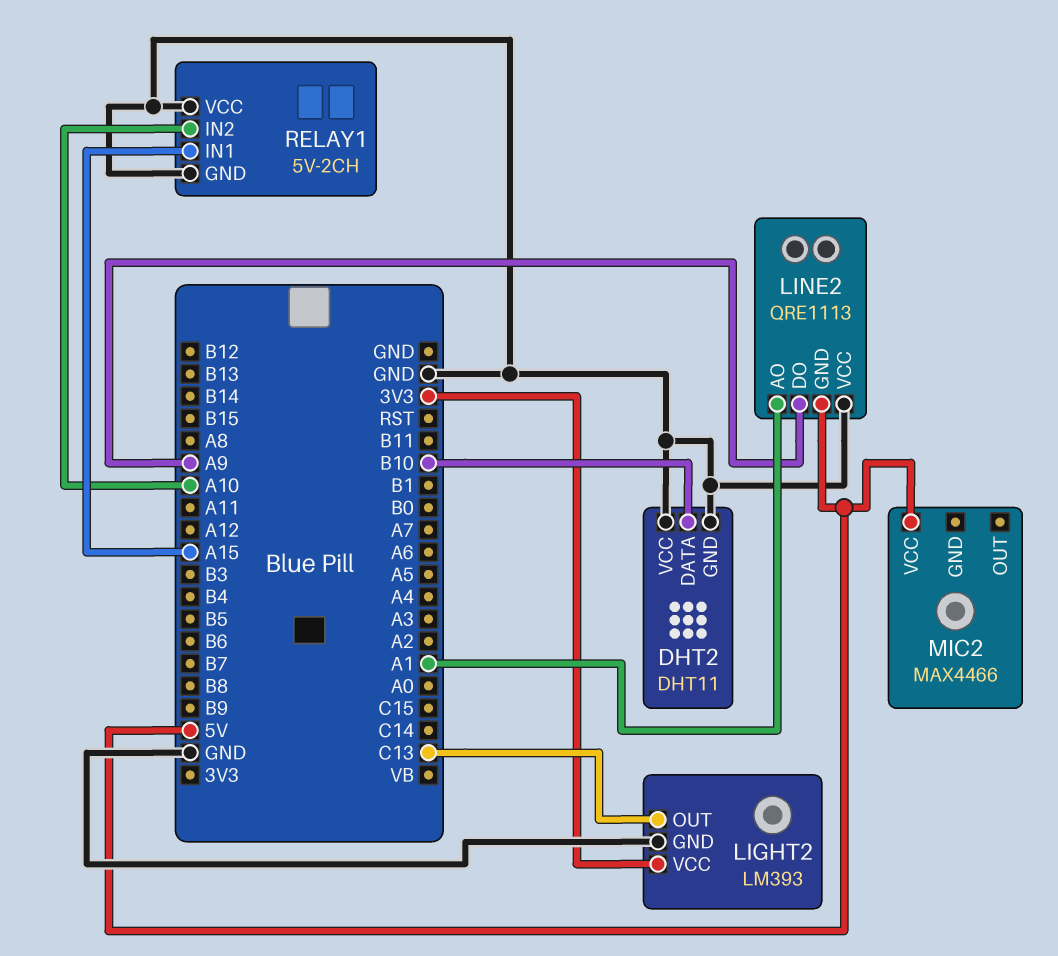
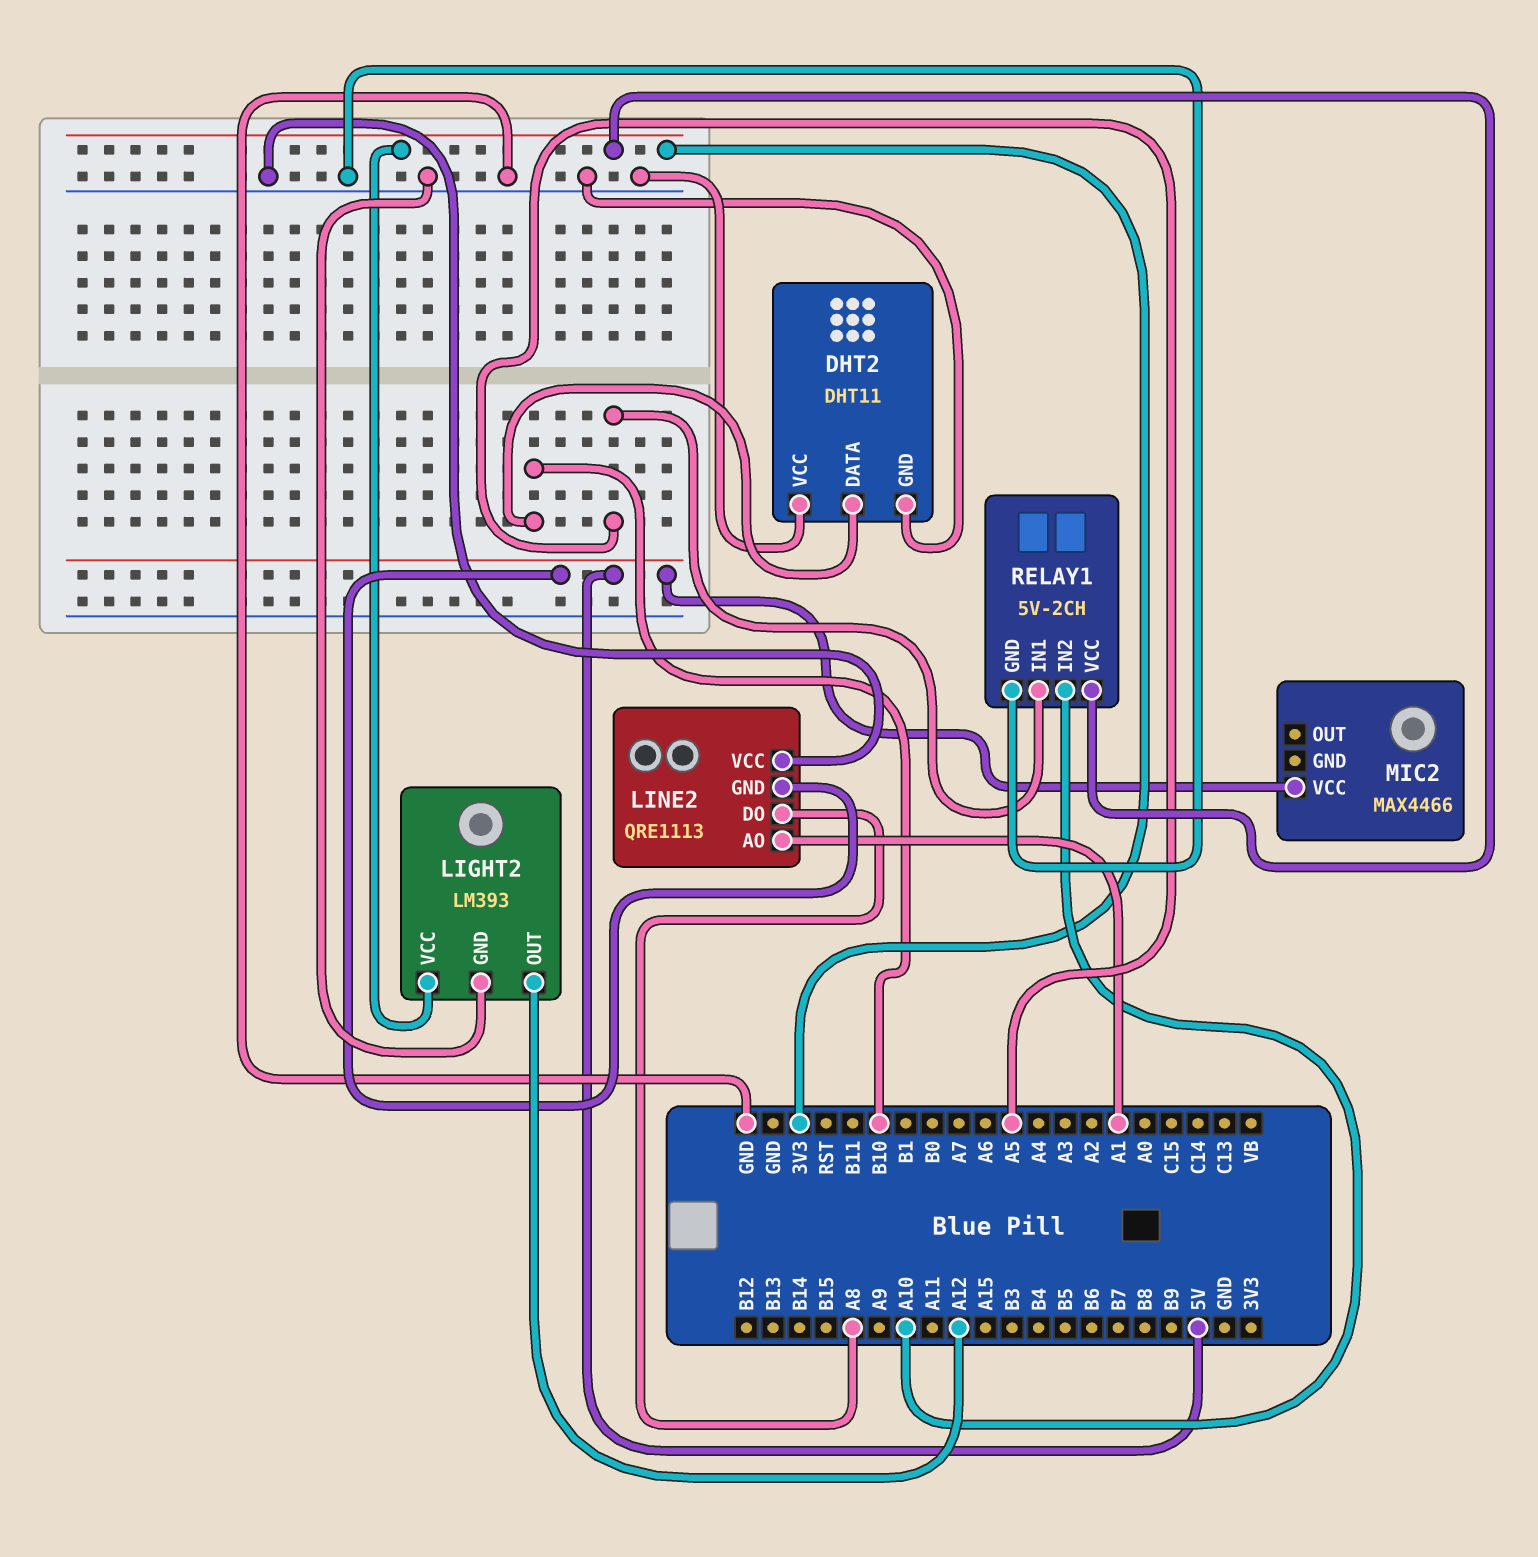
LIGHT2 pin OUT: C13 -> A12
LINE2 pin DO: A9 -> A8
RELAY1 pin IN1: A15 -> A5
RELAY1 pin VCC: GND -> 3V3

